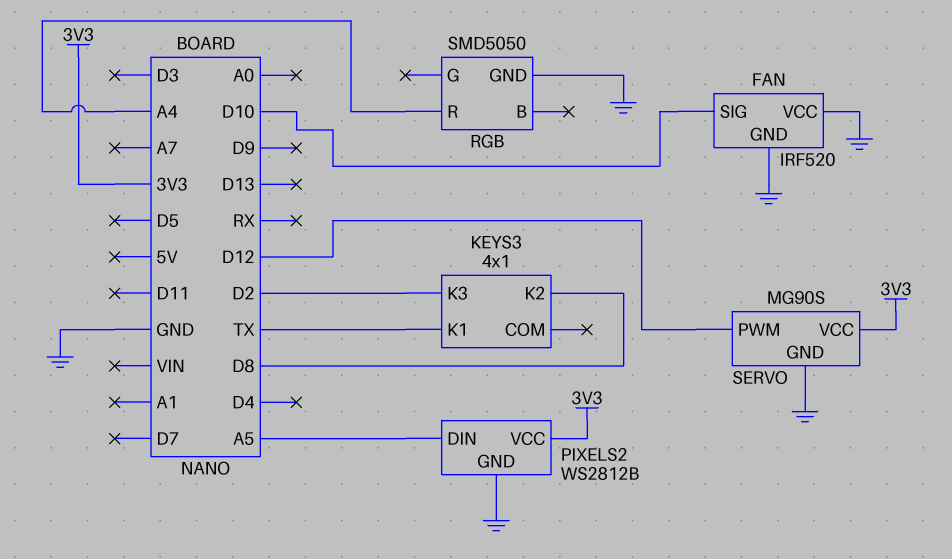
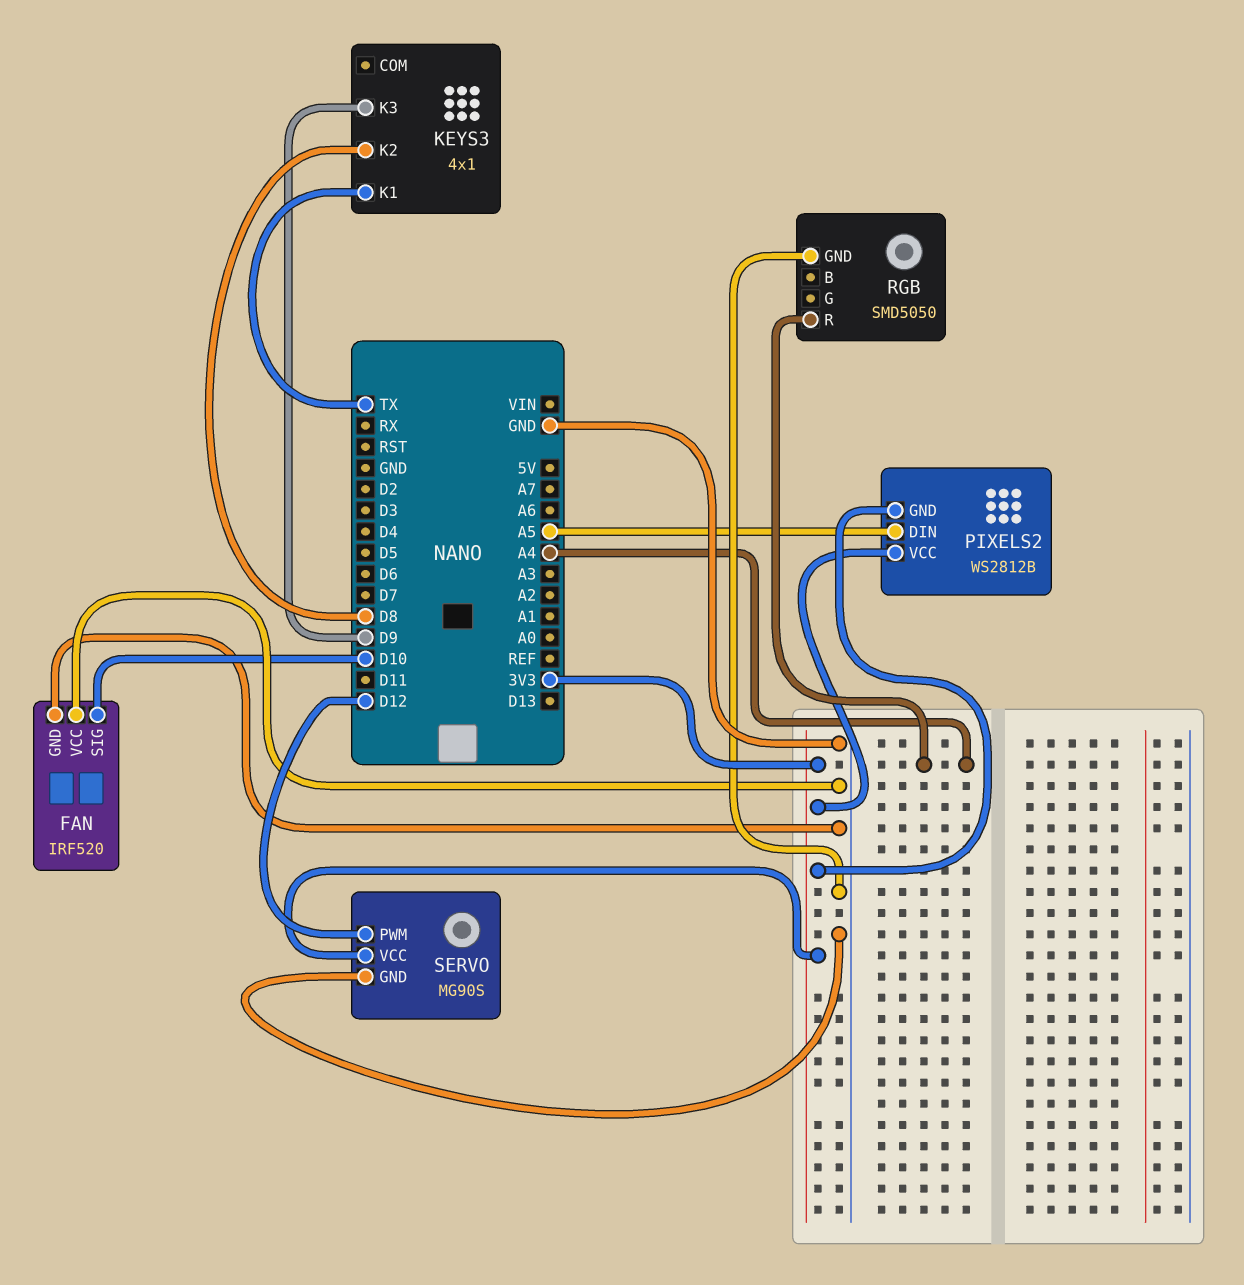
KEYS3 pin K3: D2 -> D9
PIXELS2 pin GND: GND -> 3V3

